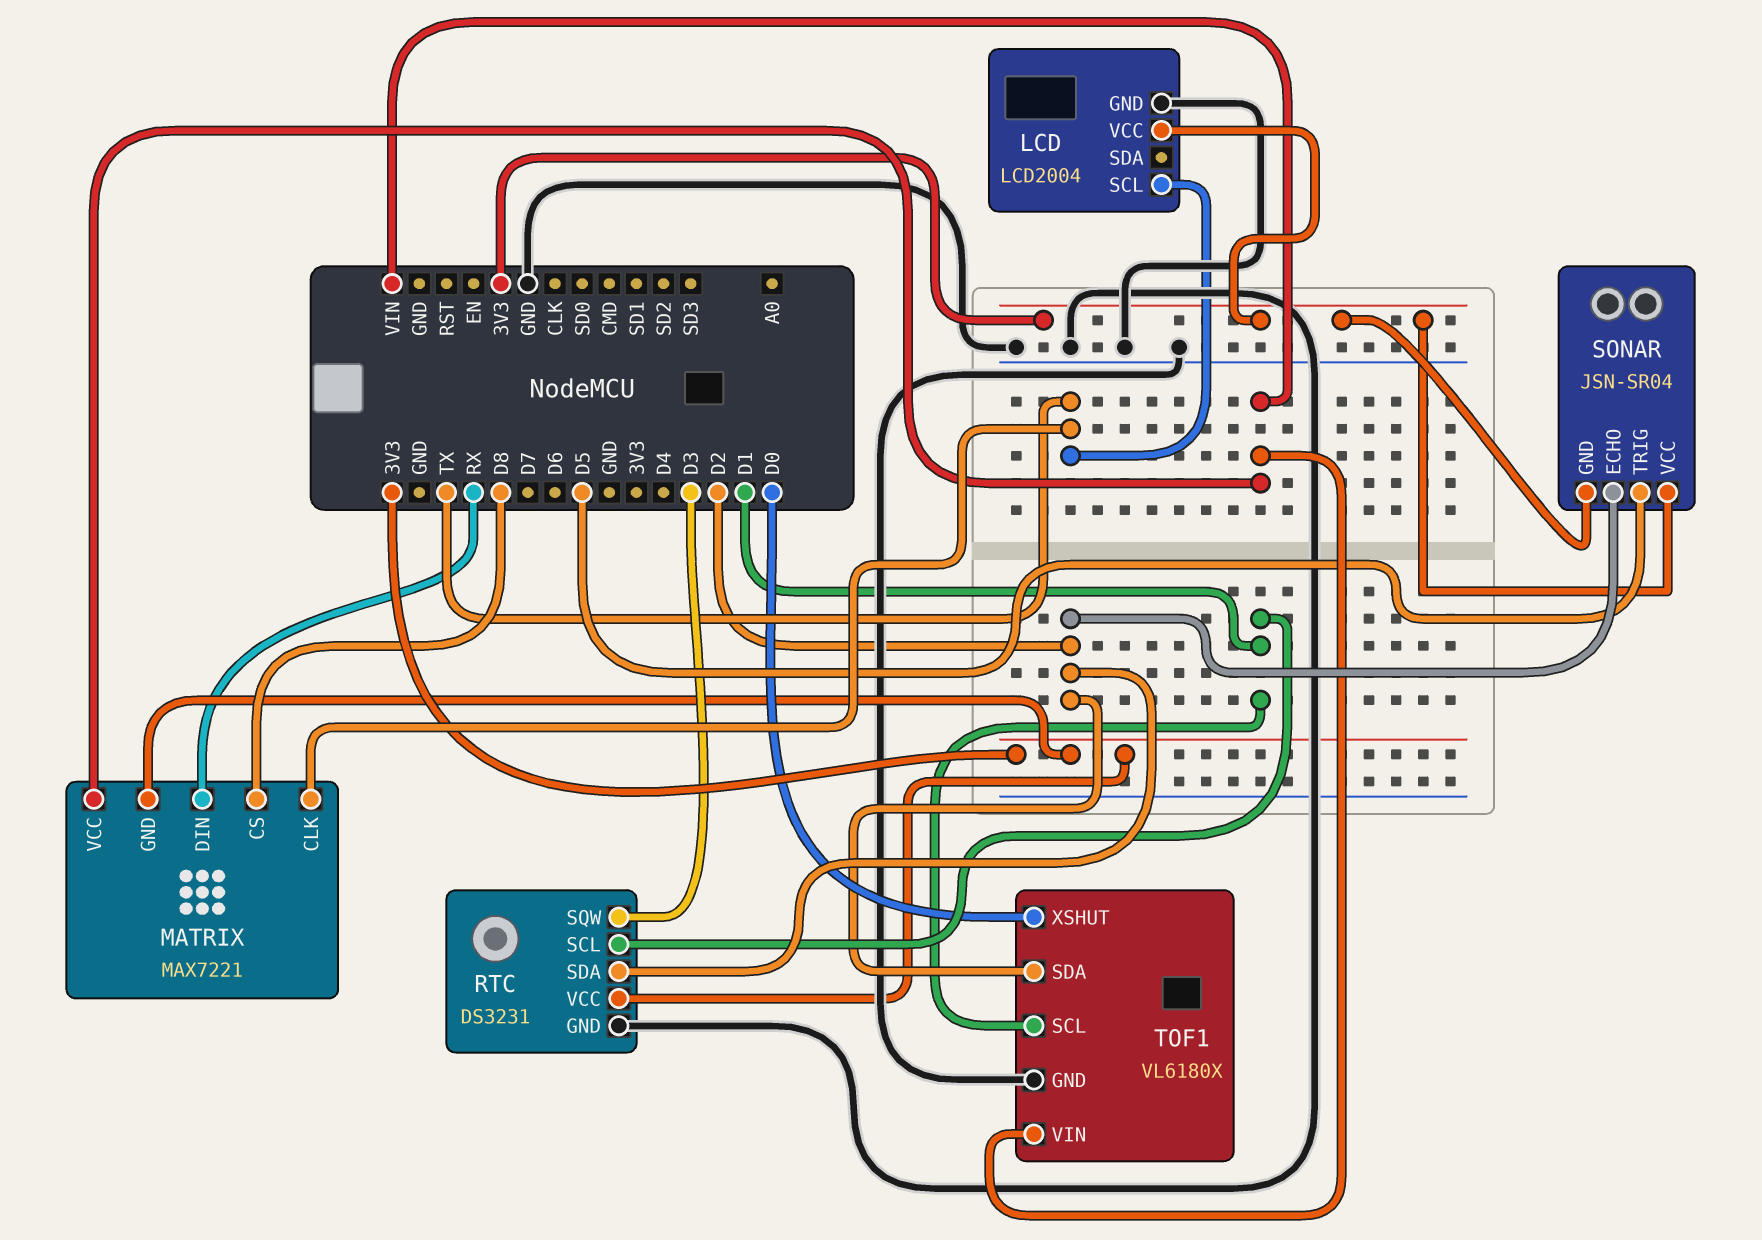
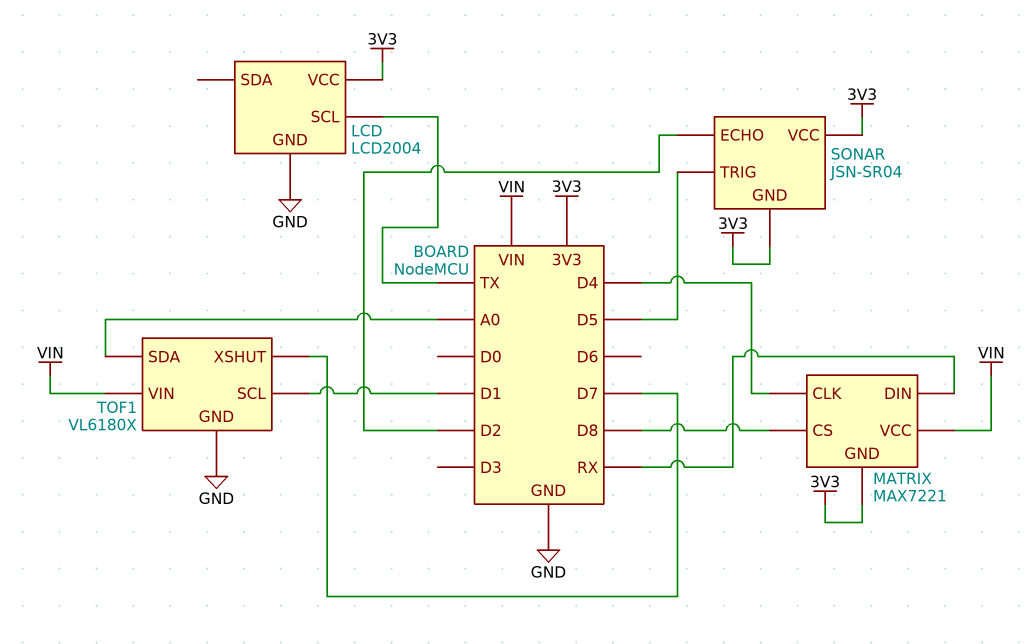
MATRIX pin CLK: TX -> D4
RTC: DS3231 -> none
RTC pin GND: GND -> none
RTC pin SCL: D1 -> none
RTC pin SDA: D2 -> none
RTC pin SQW: D3 -> none
RTC pin VCC: 3V3 -> none
TOF1 pin SDA: D2 -> A0
TOF1 pin XSHUT: D0 -> D7

